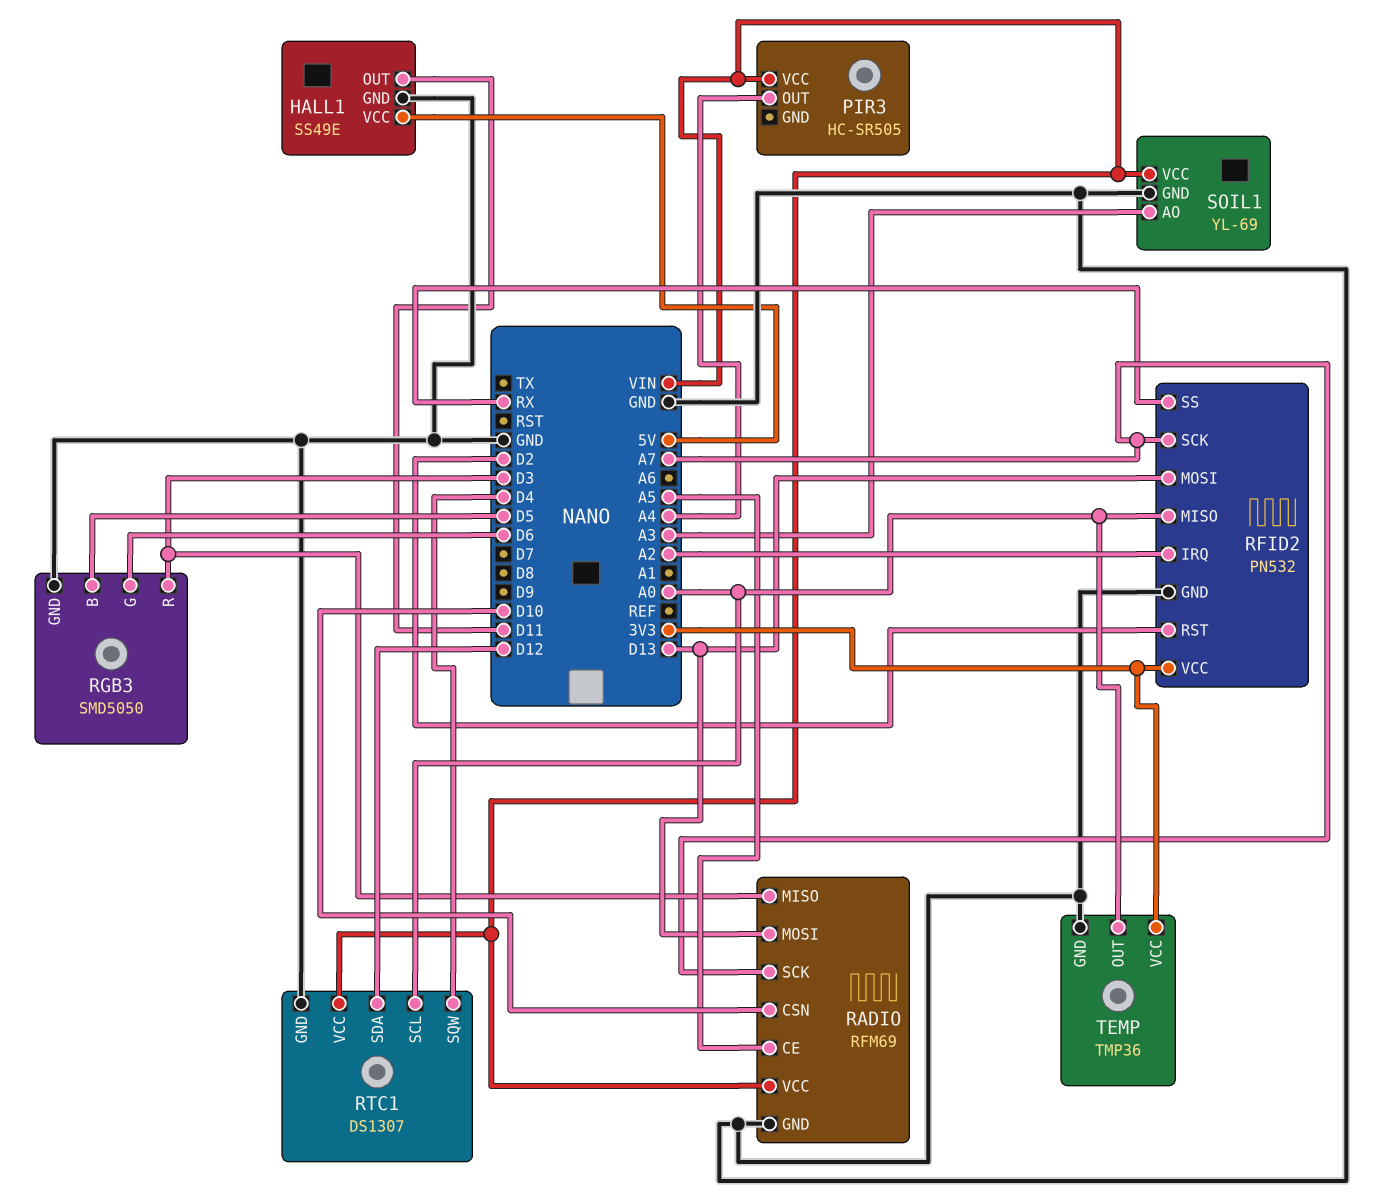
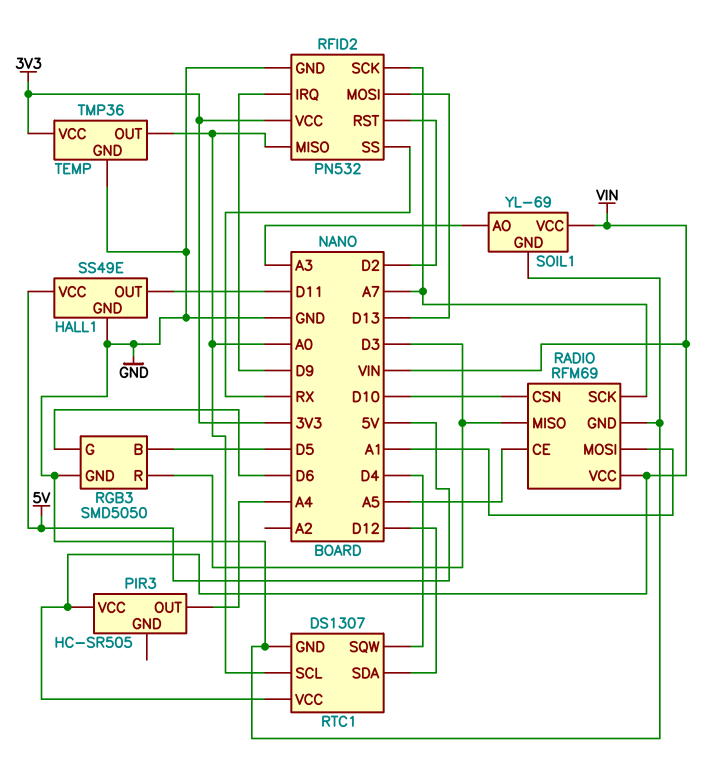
RADIO pin MOSI: D13 -> A1
RFID2 pin IRQ: A2 -> D9

